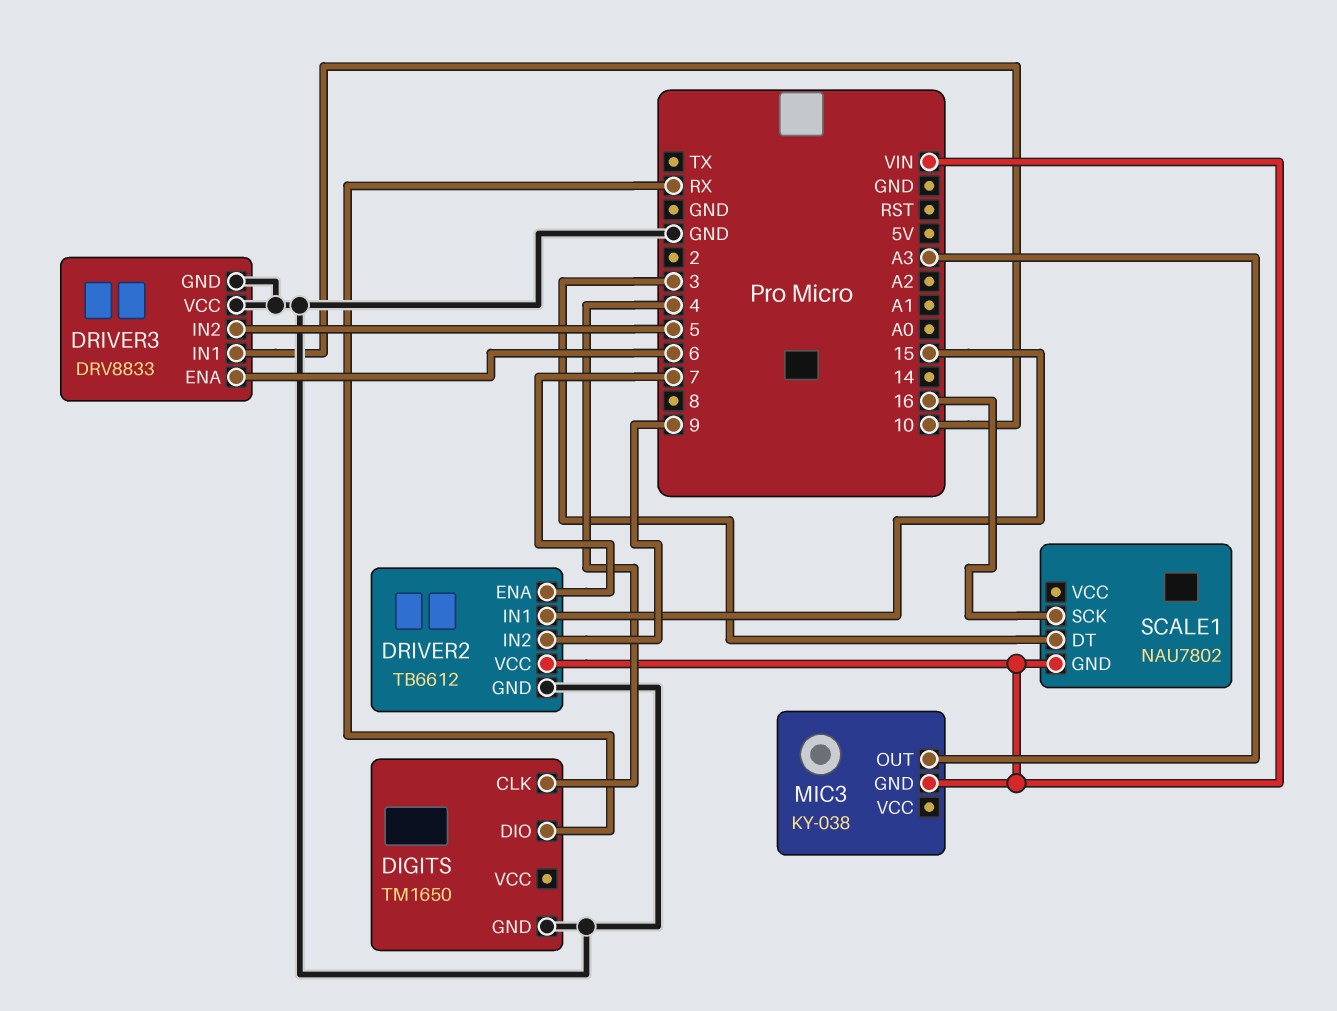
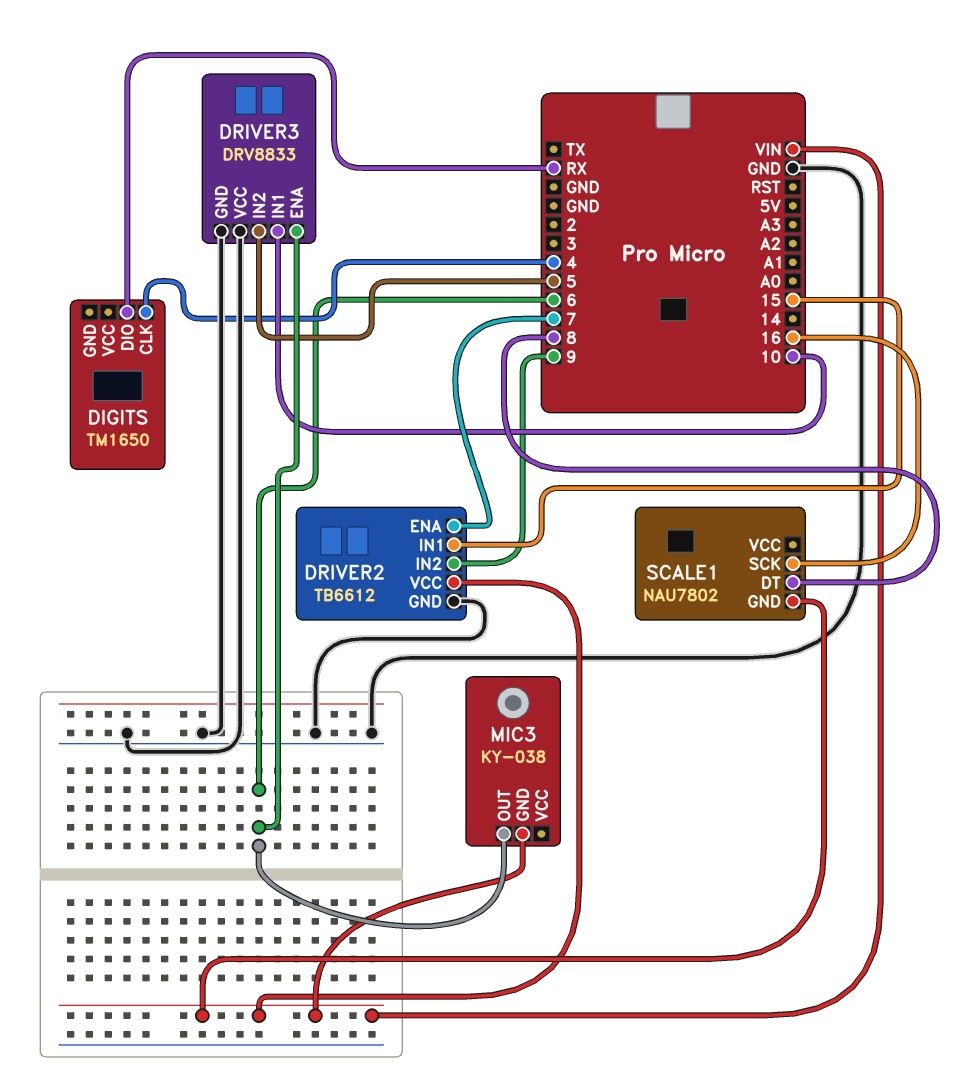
DIGITS pin GND: GND -> none
MIC3 pin OUT: A3 -> 6
SCALE1 pin DT: 3 -> 8

